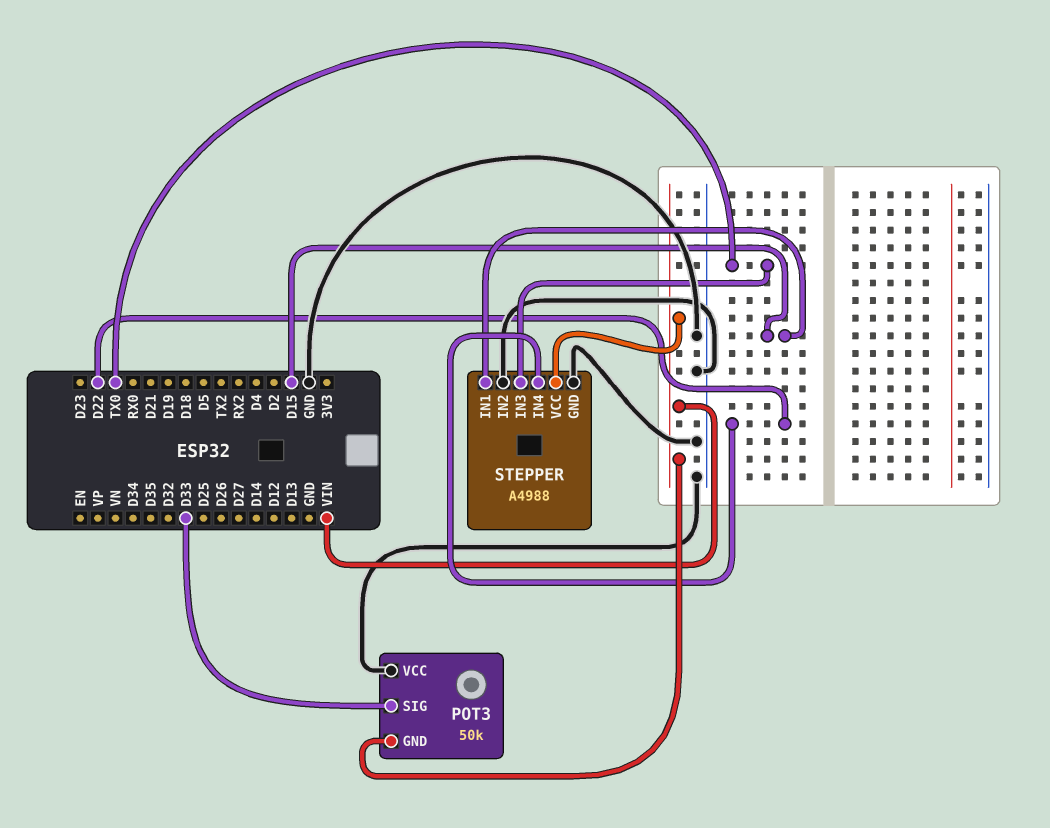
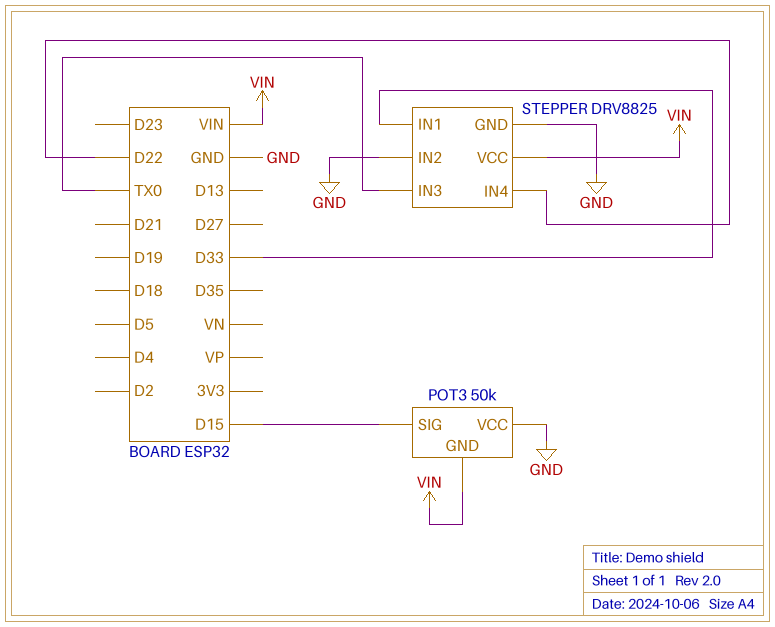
POT3 pin SIG: D33 -> D15
STEPPER: A4988 -> DRV8825
STEPPER pin IN1: D15 -> D33

